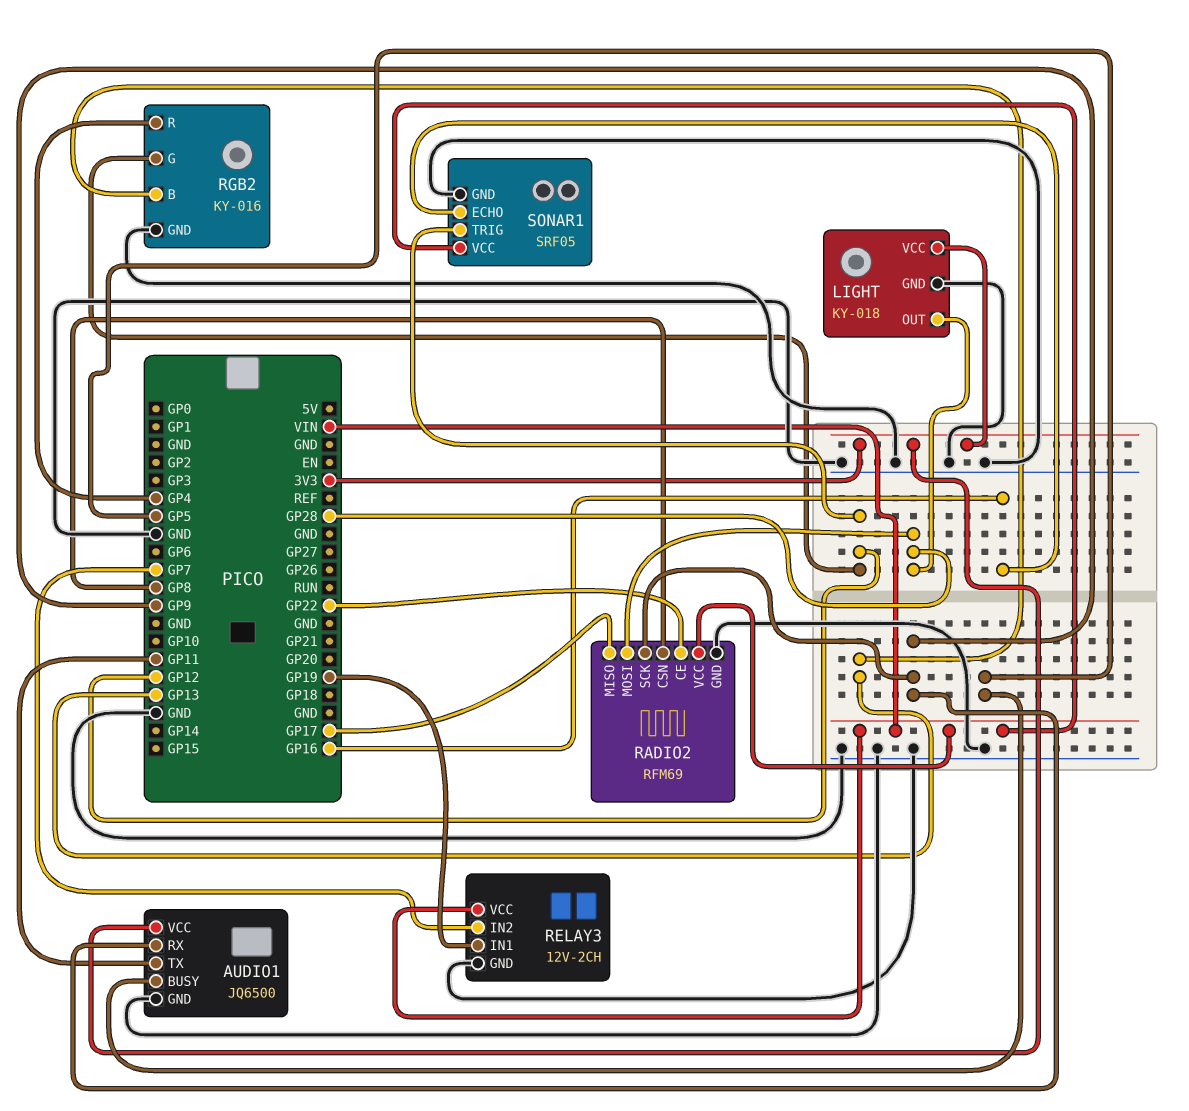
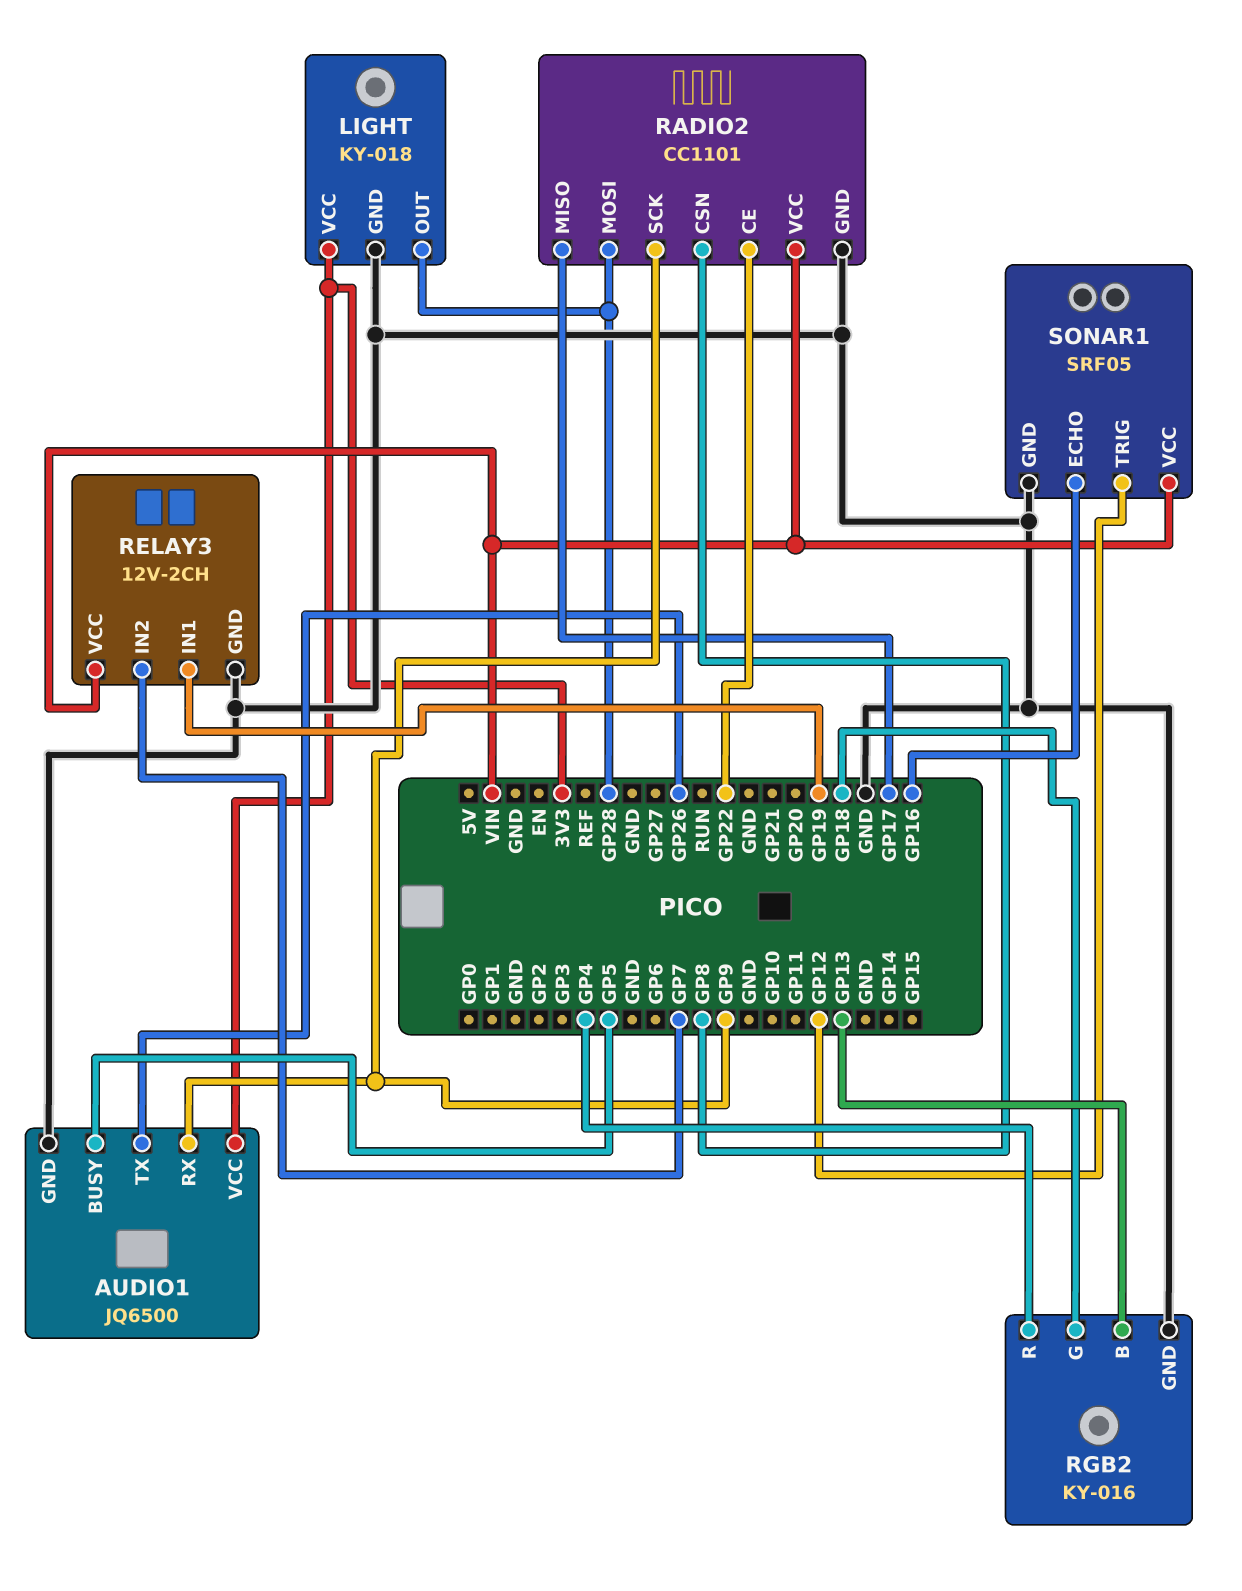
AUDIO1 pin TX: GP11 -> GP26
RADIO2: RFM69 -> CC1101
RGB2 pin G: GP12 -> GP18

